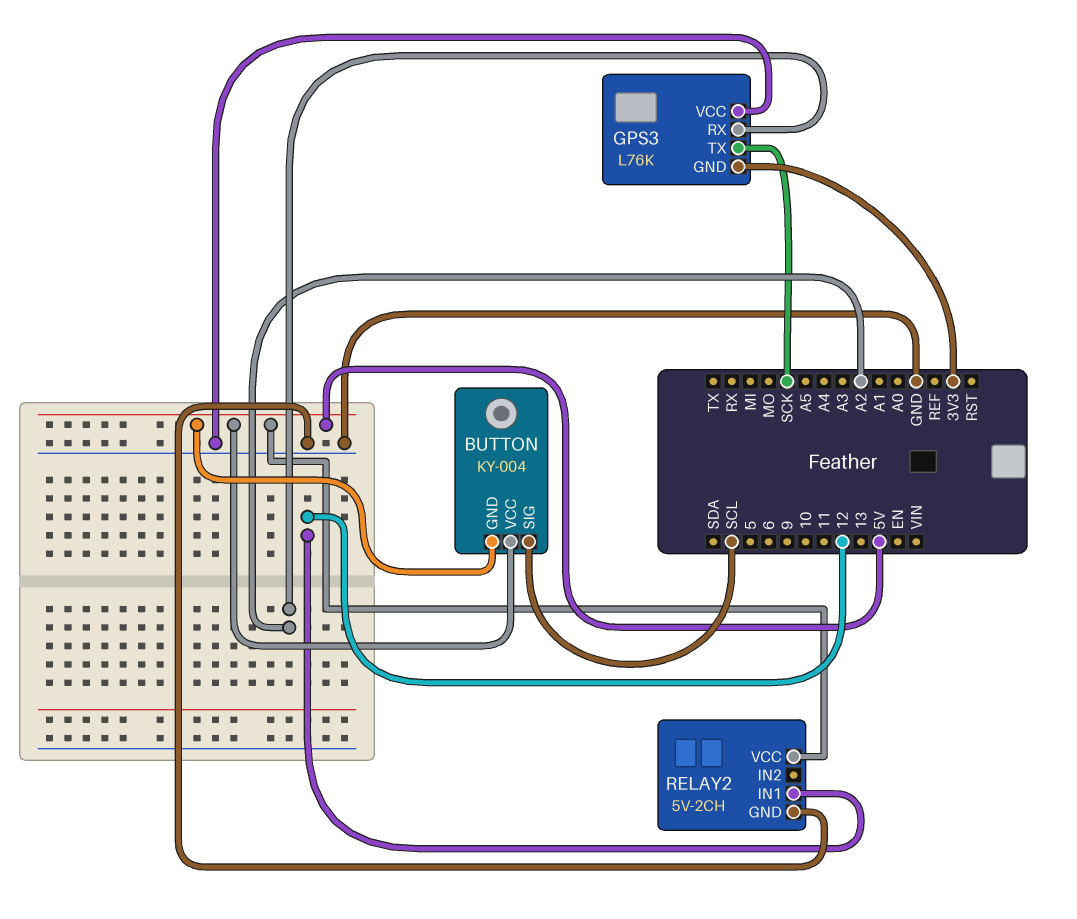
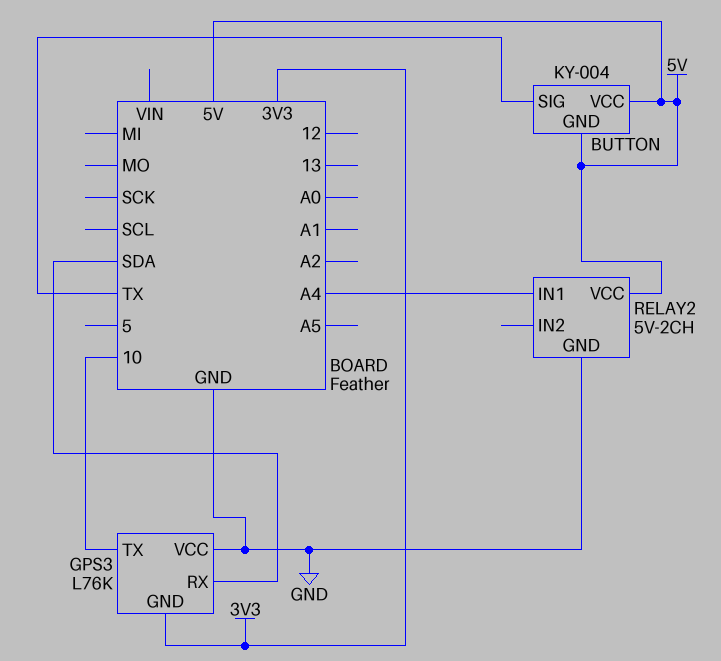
BUTTON pin SIG: SCL -> TX
GPS3 pin RX: A2 -> SDA
GPS3 pin TX: SCK -> 10
RELAY2 pin IN1: 12 -> A4

